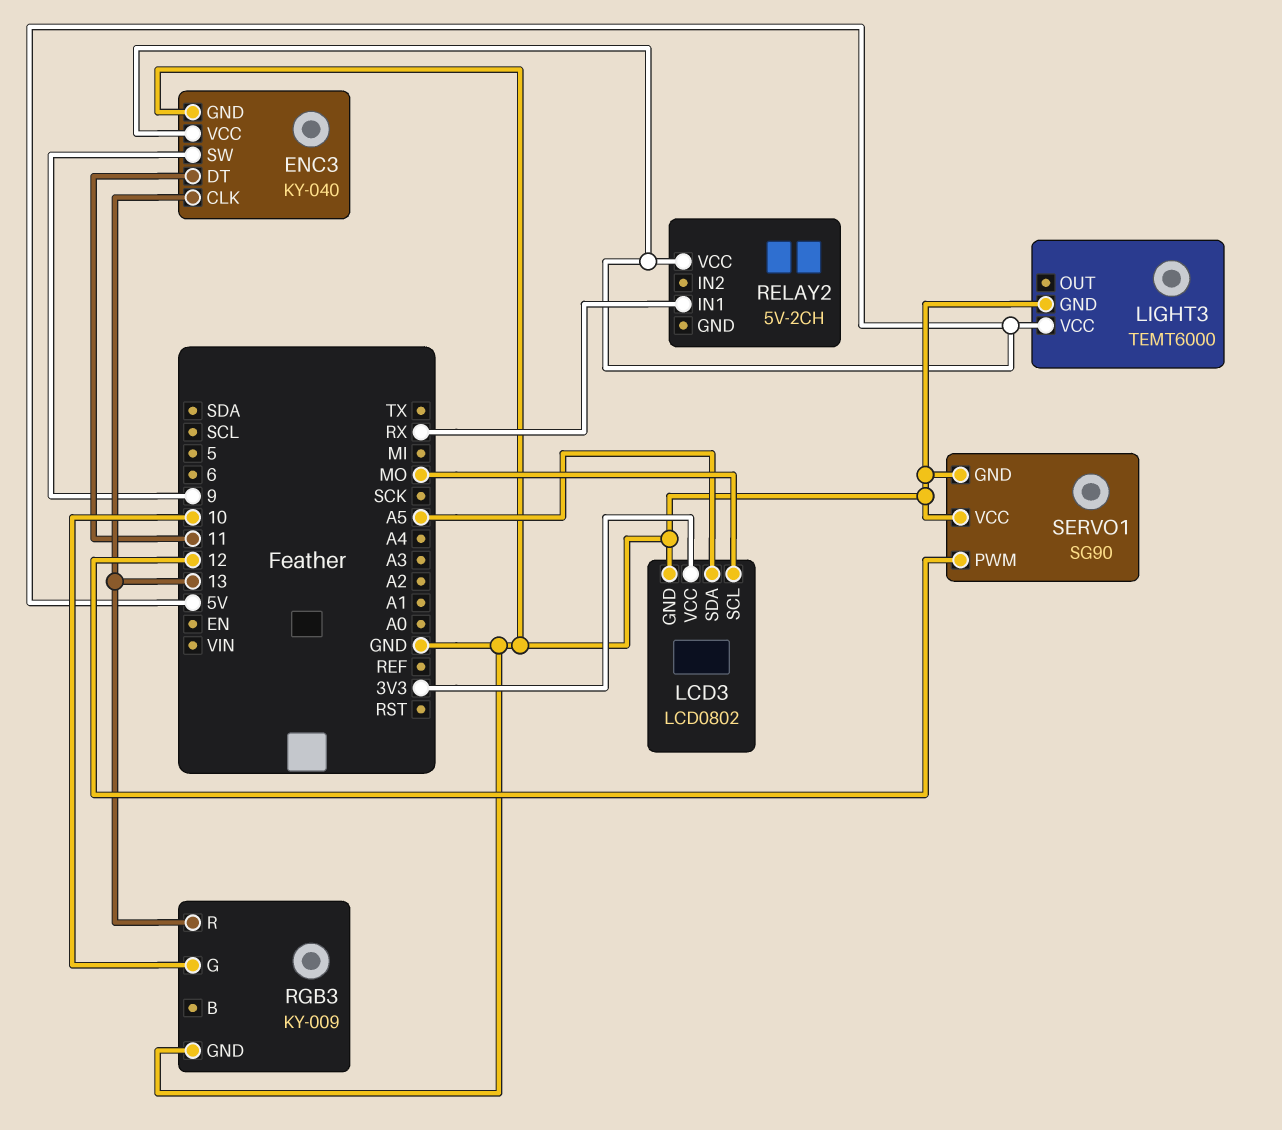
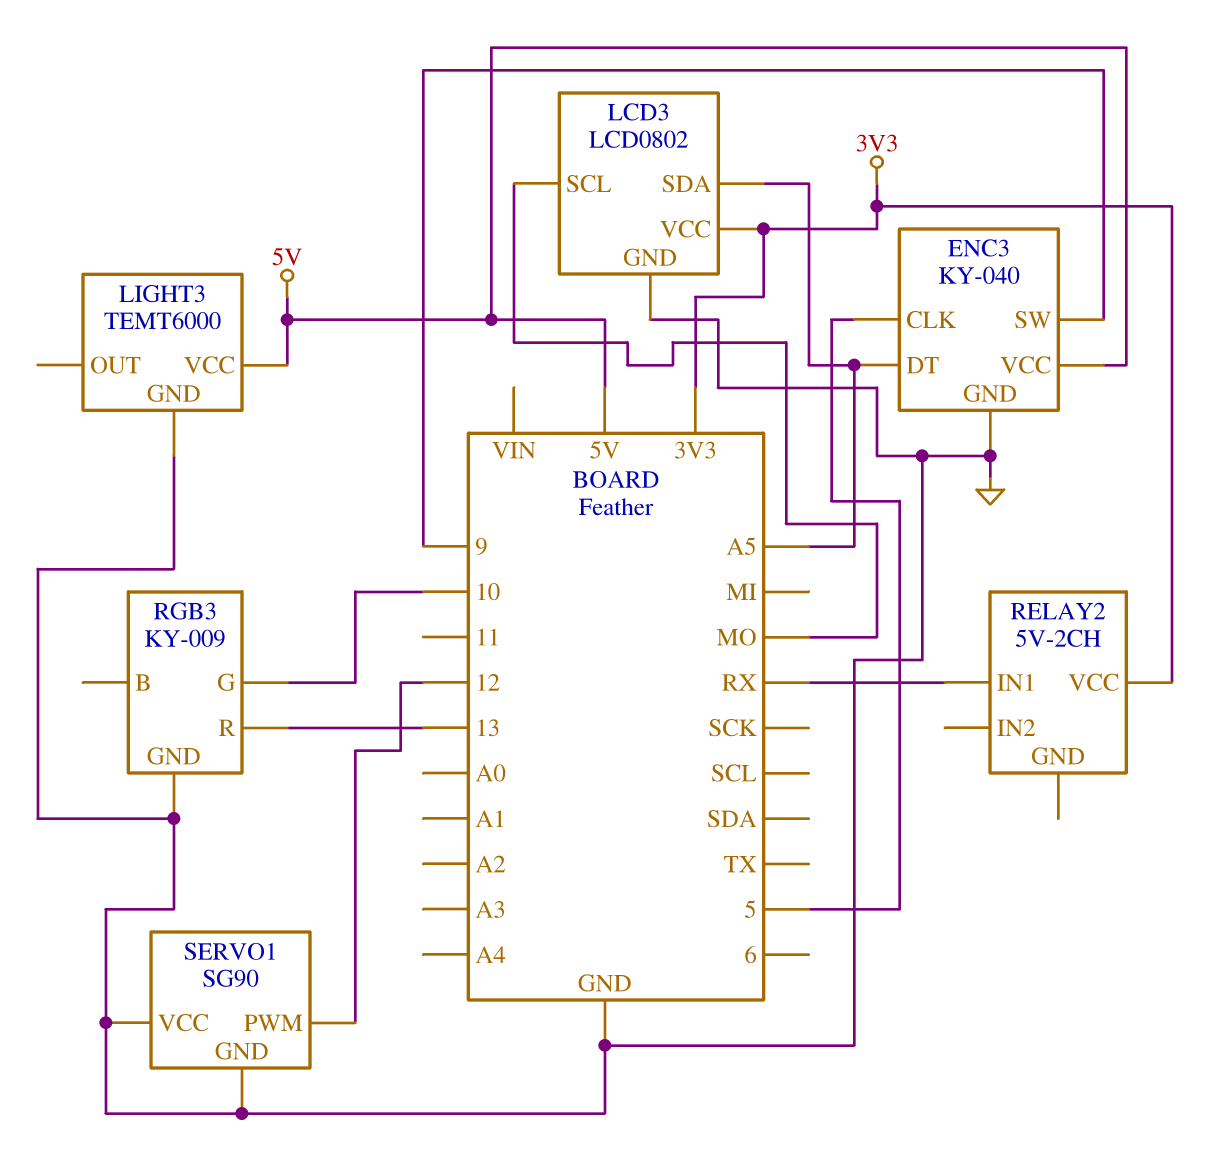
ENC3 pin CLK: 13 -> 5
ENC3 pin DT: 11 -> A5
RELAY2 pin VCC: 5V -> 3V3

